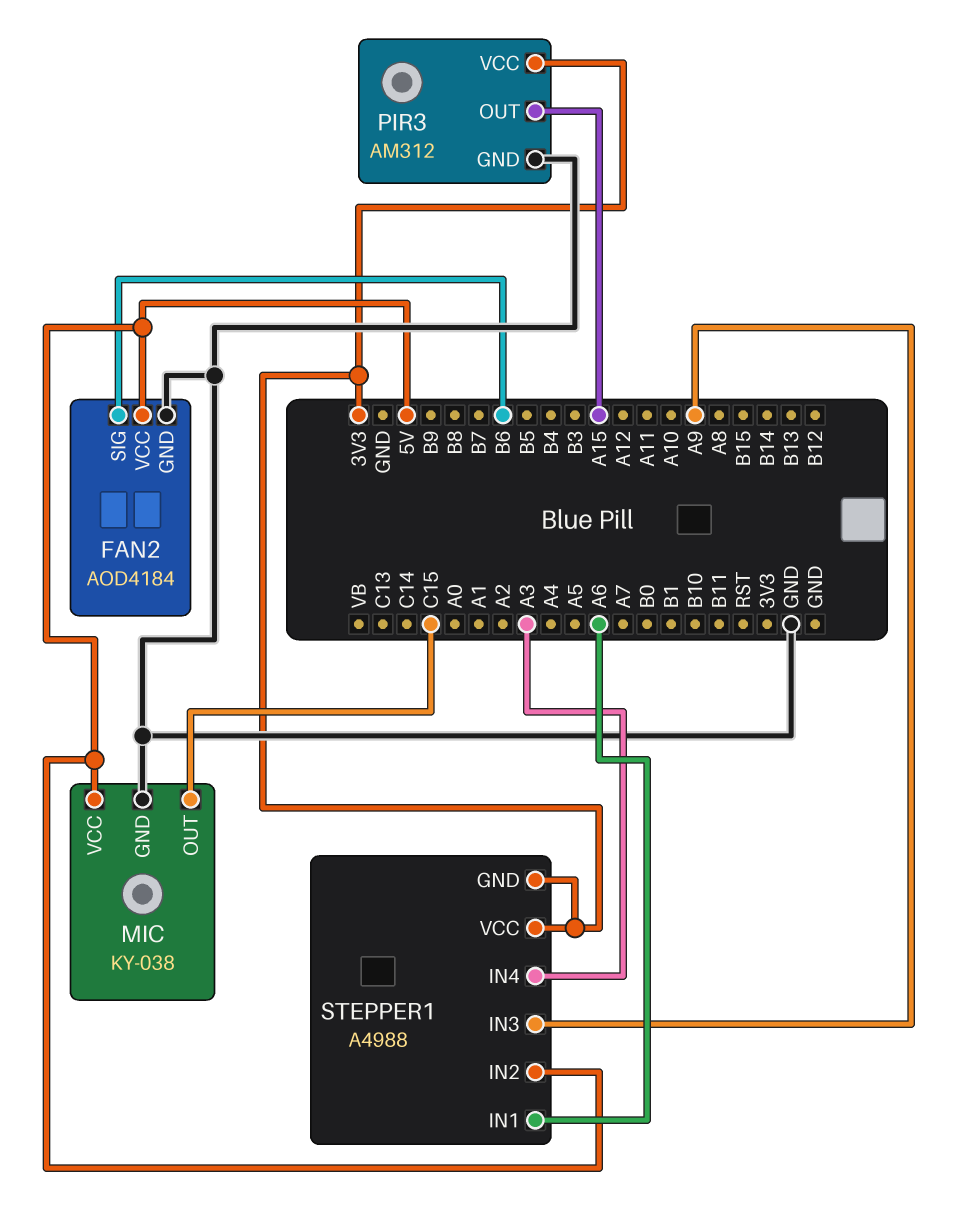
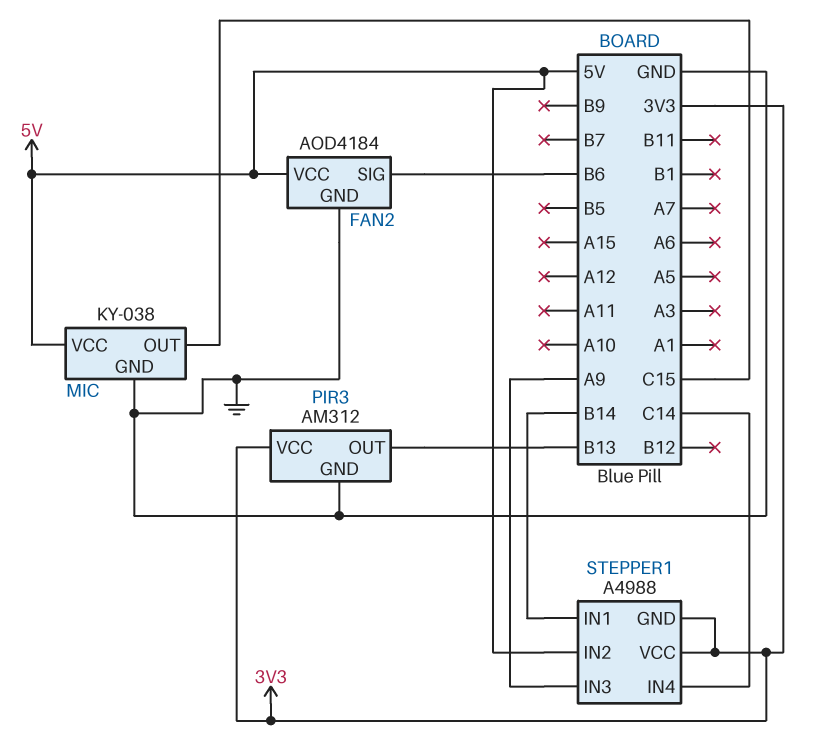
PIR3 pin OUT: A15 -> B13
STEPPER1 pin IN1: A6 -> B14
STEPPER1 pin IN4: A3 -> C14

